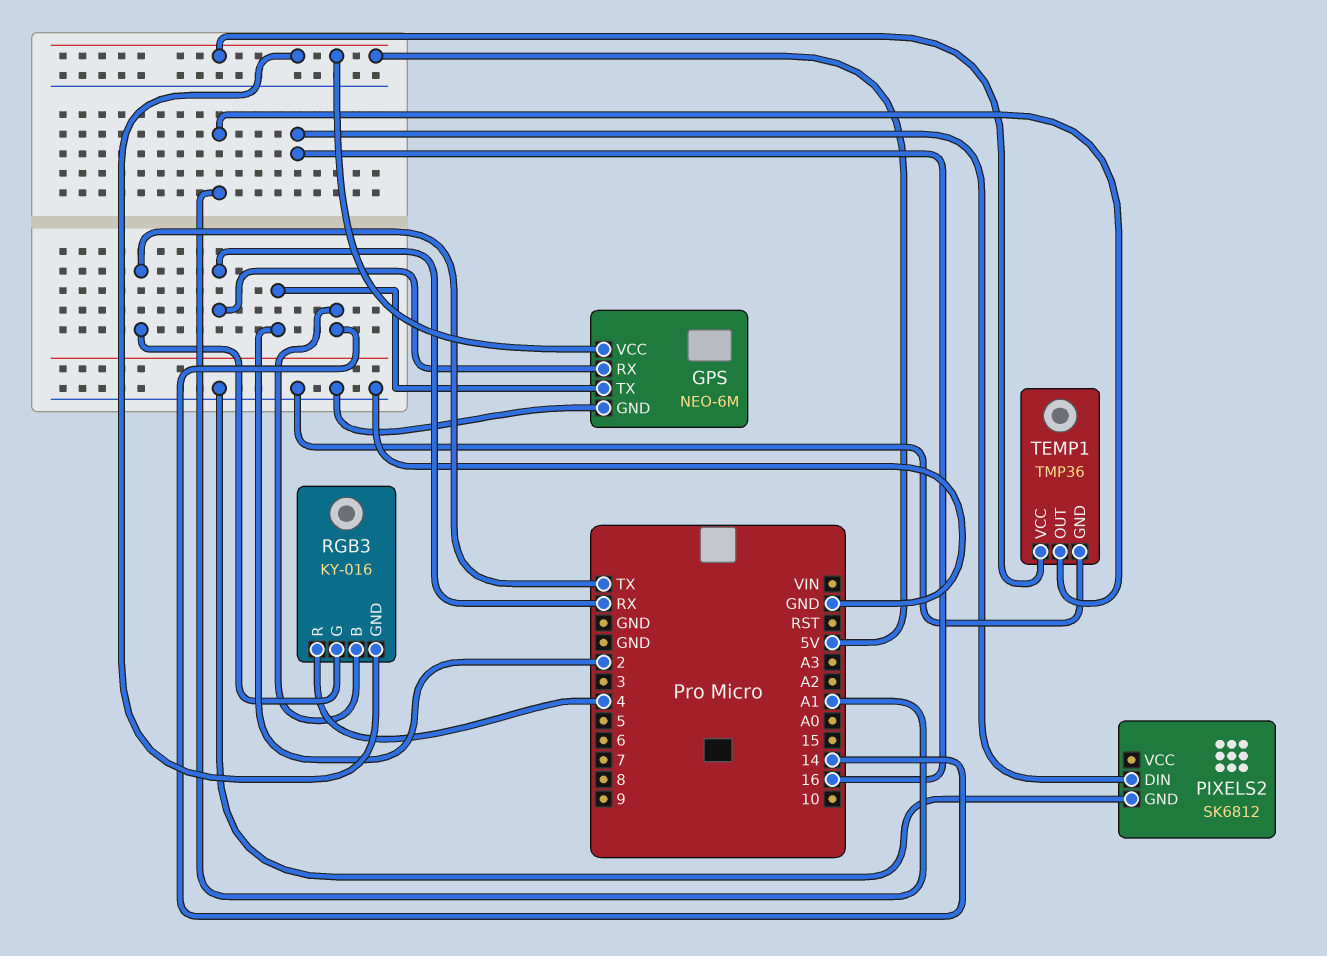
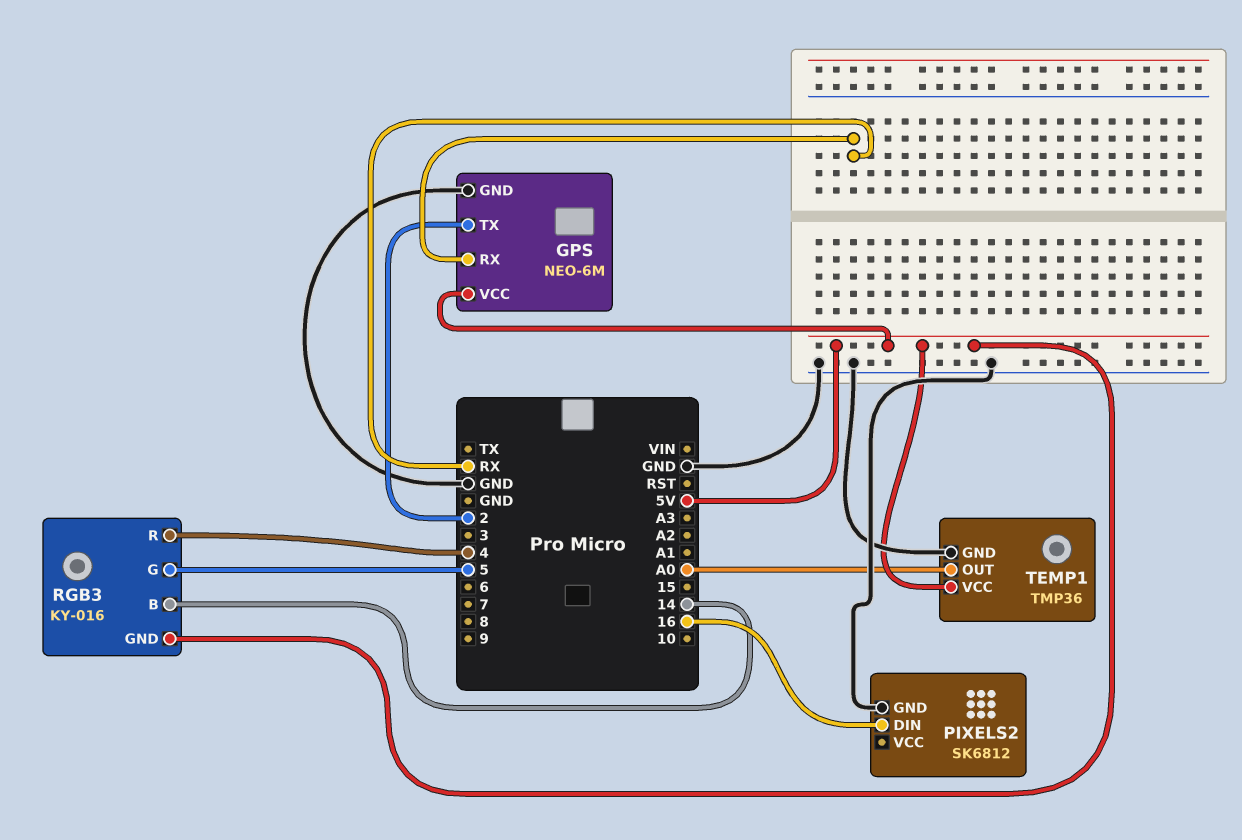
RGB3 pin G: TX -> 5
TEMP1 pin OUT: A1 -> A0

